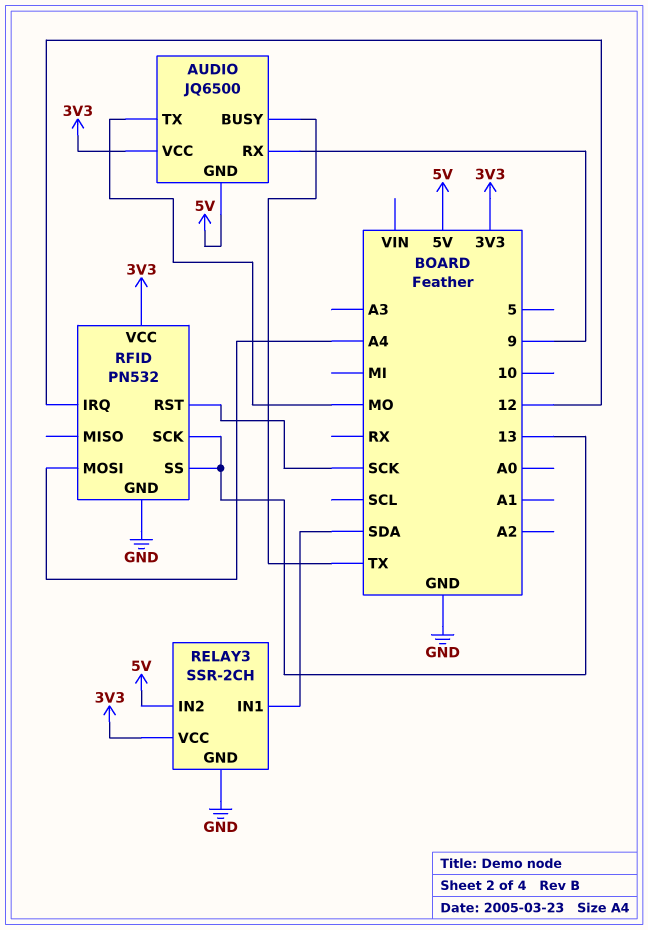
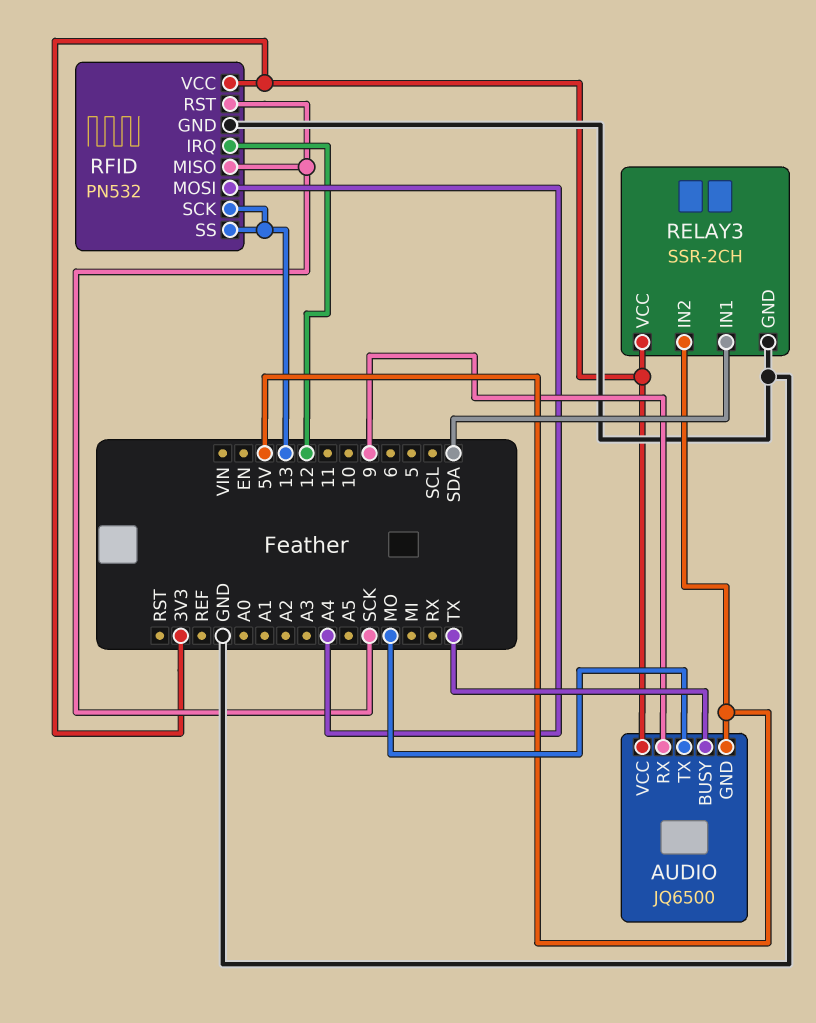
RFID pin MISO: none -> SCK

